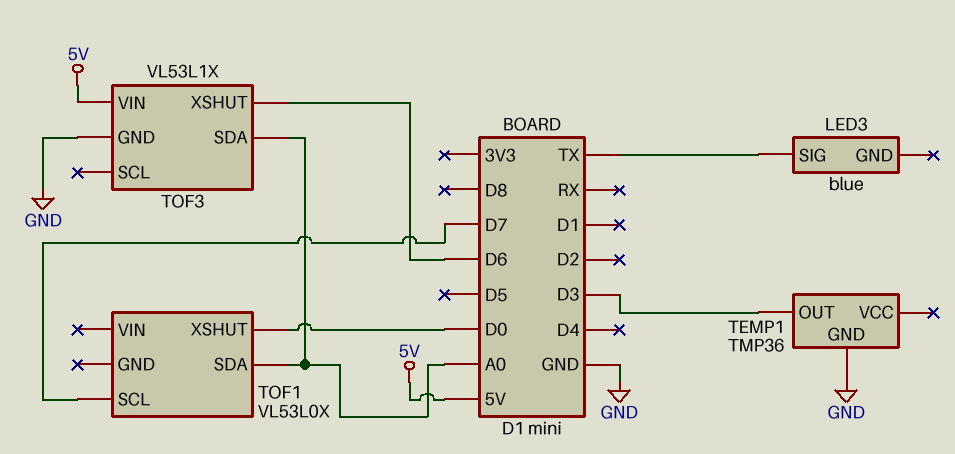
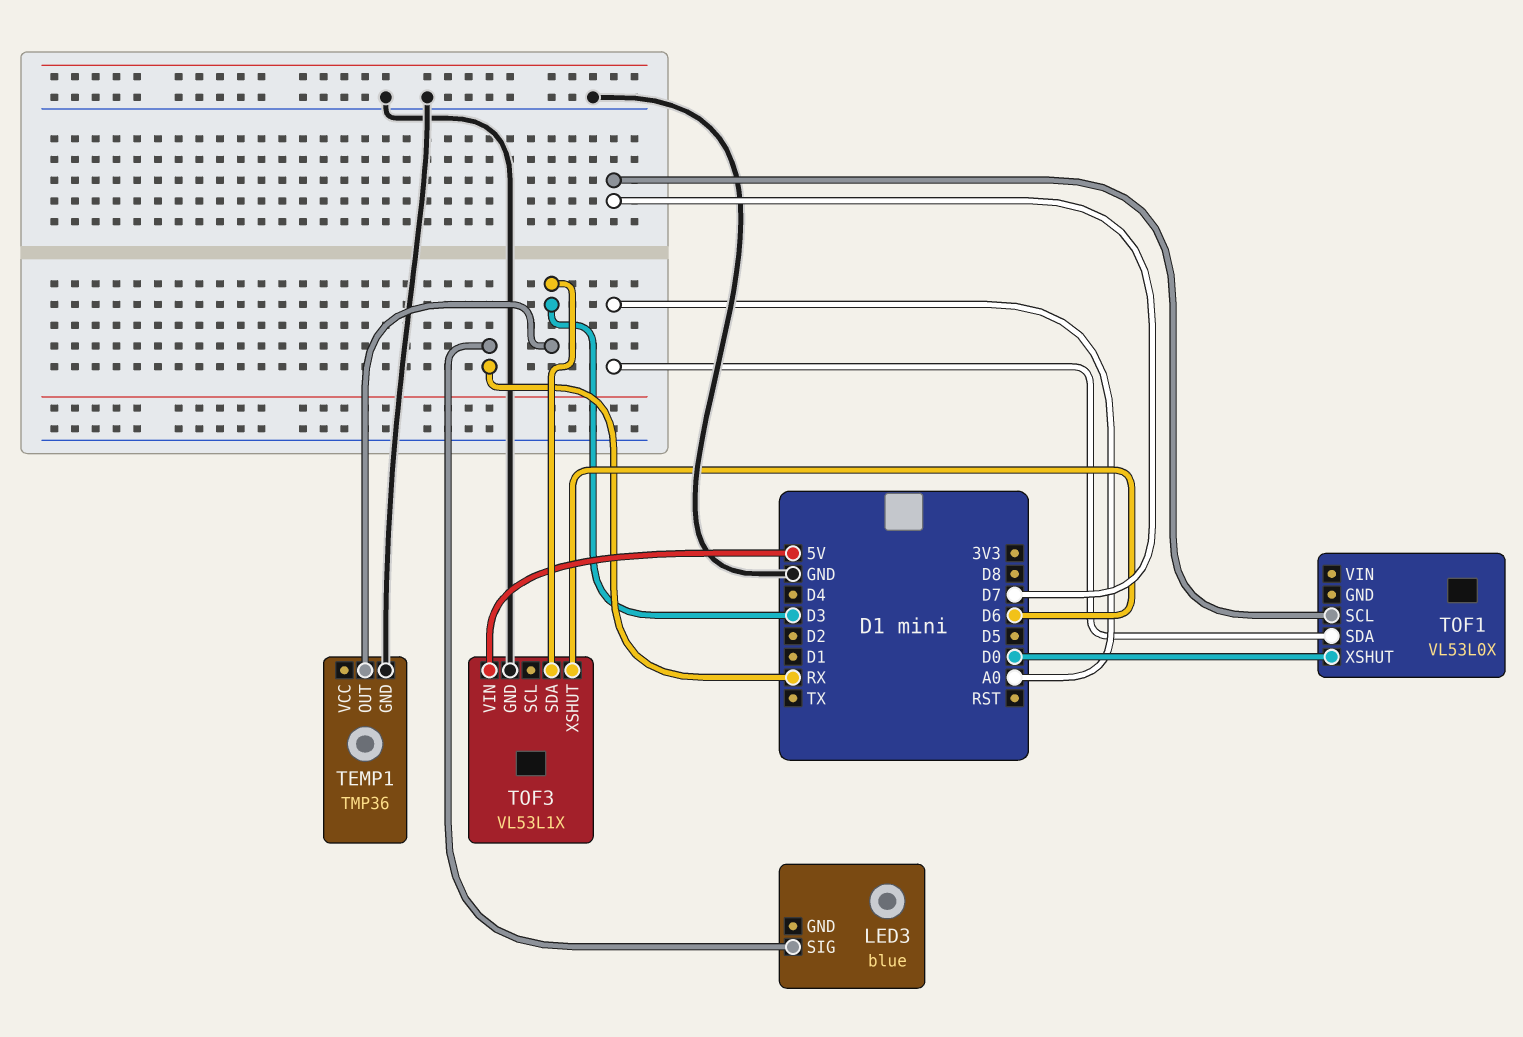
LED3 pin SIG: TX -> RX
TOF3 pin SDA: A0 -> D3

